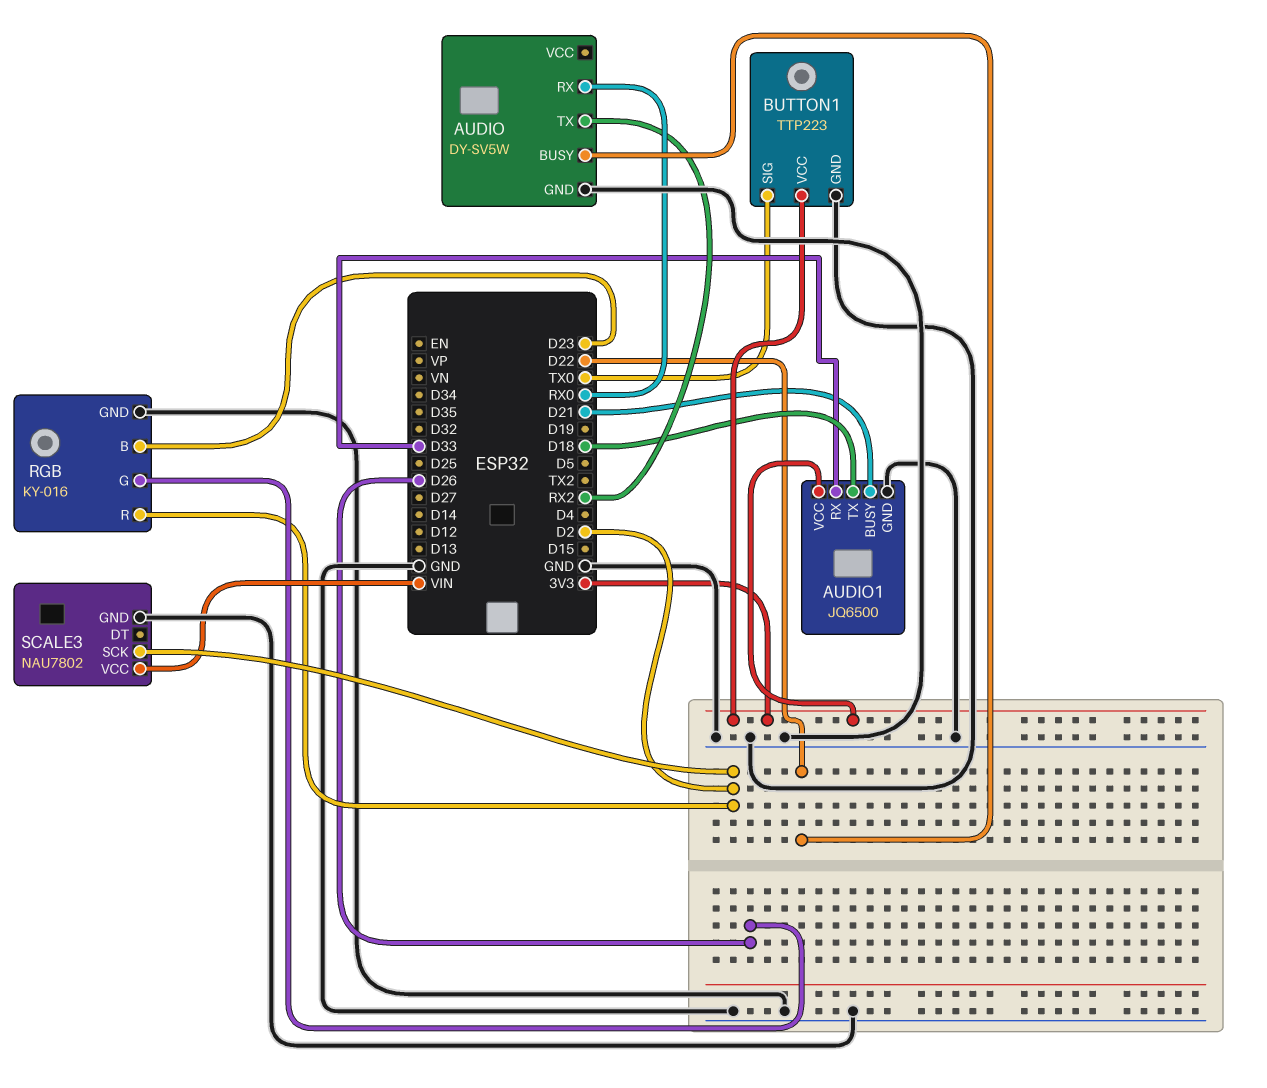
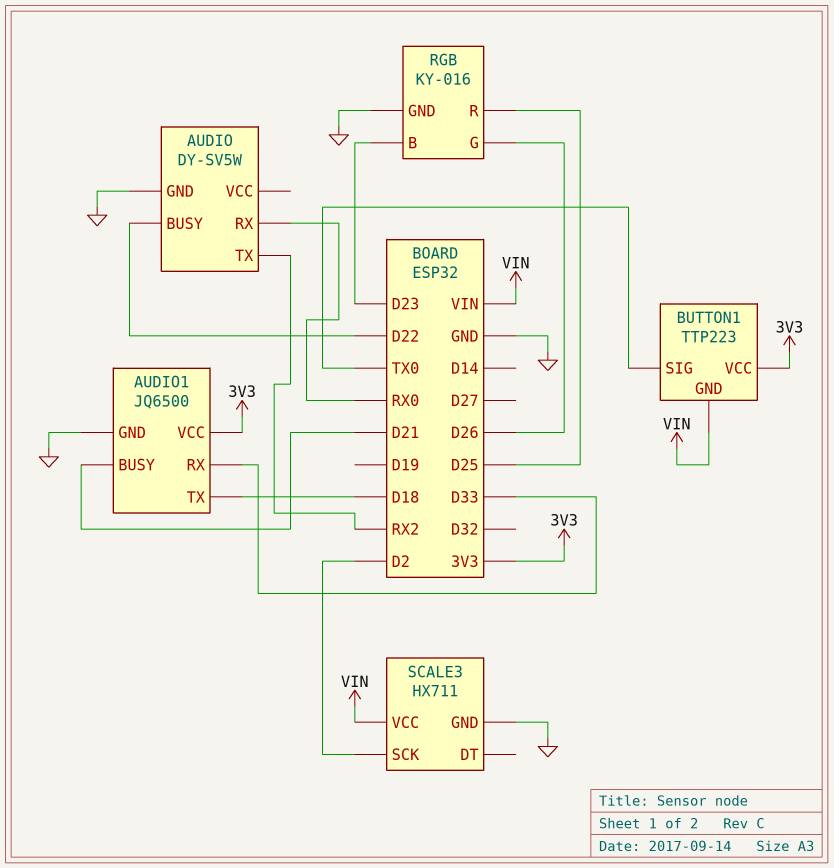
BUTTON1 pin GND: GND -> VIN
RGB pin R: D2 -> D25
SCALE3: NAU7802 -> HX711

